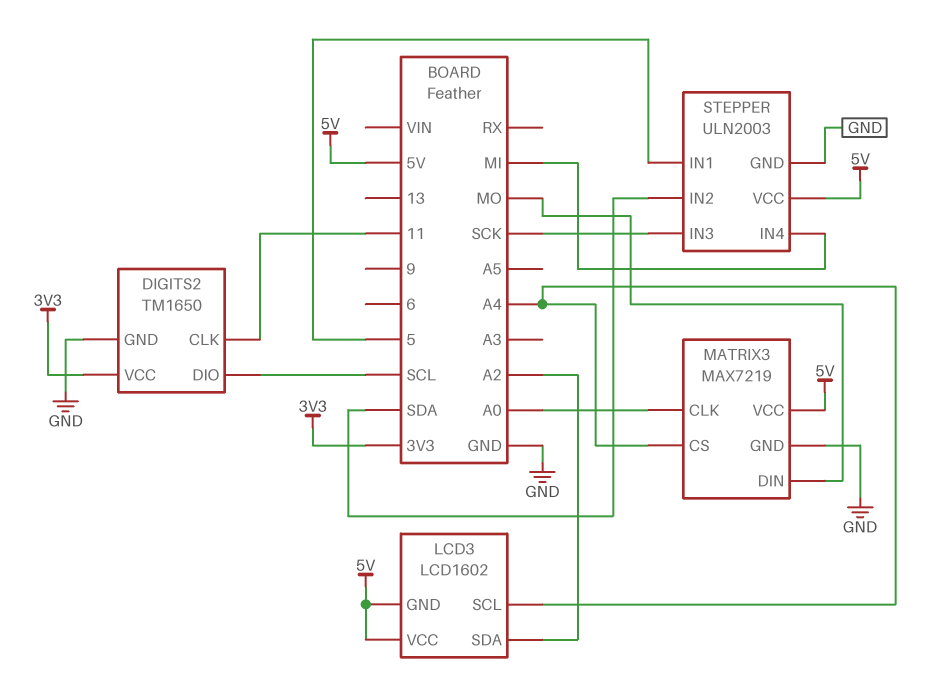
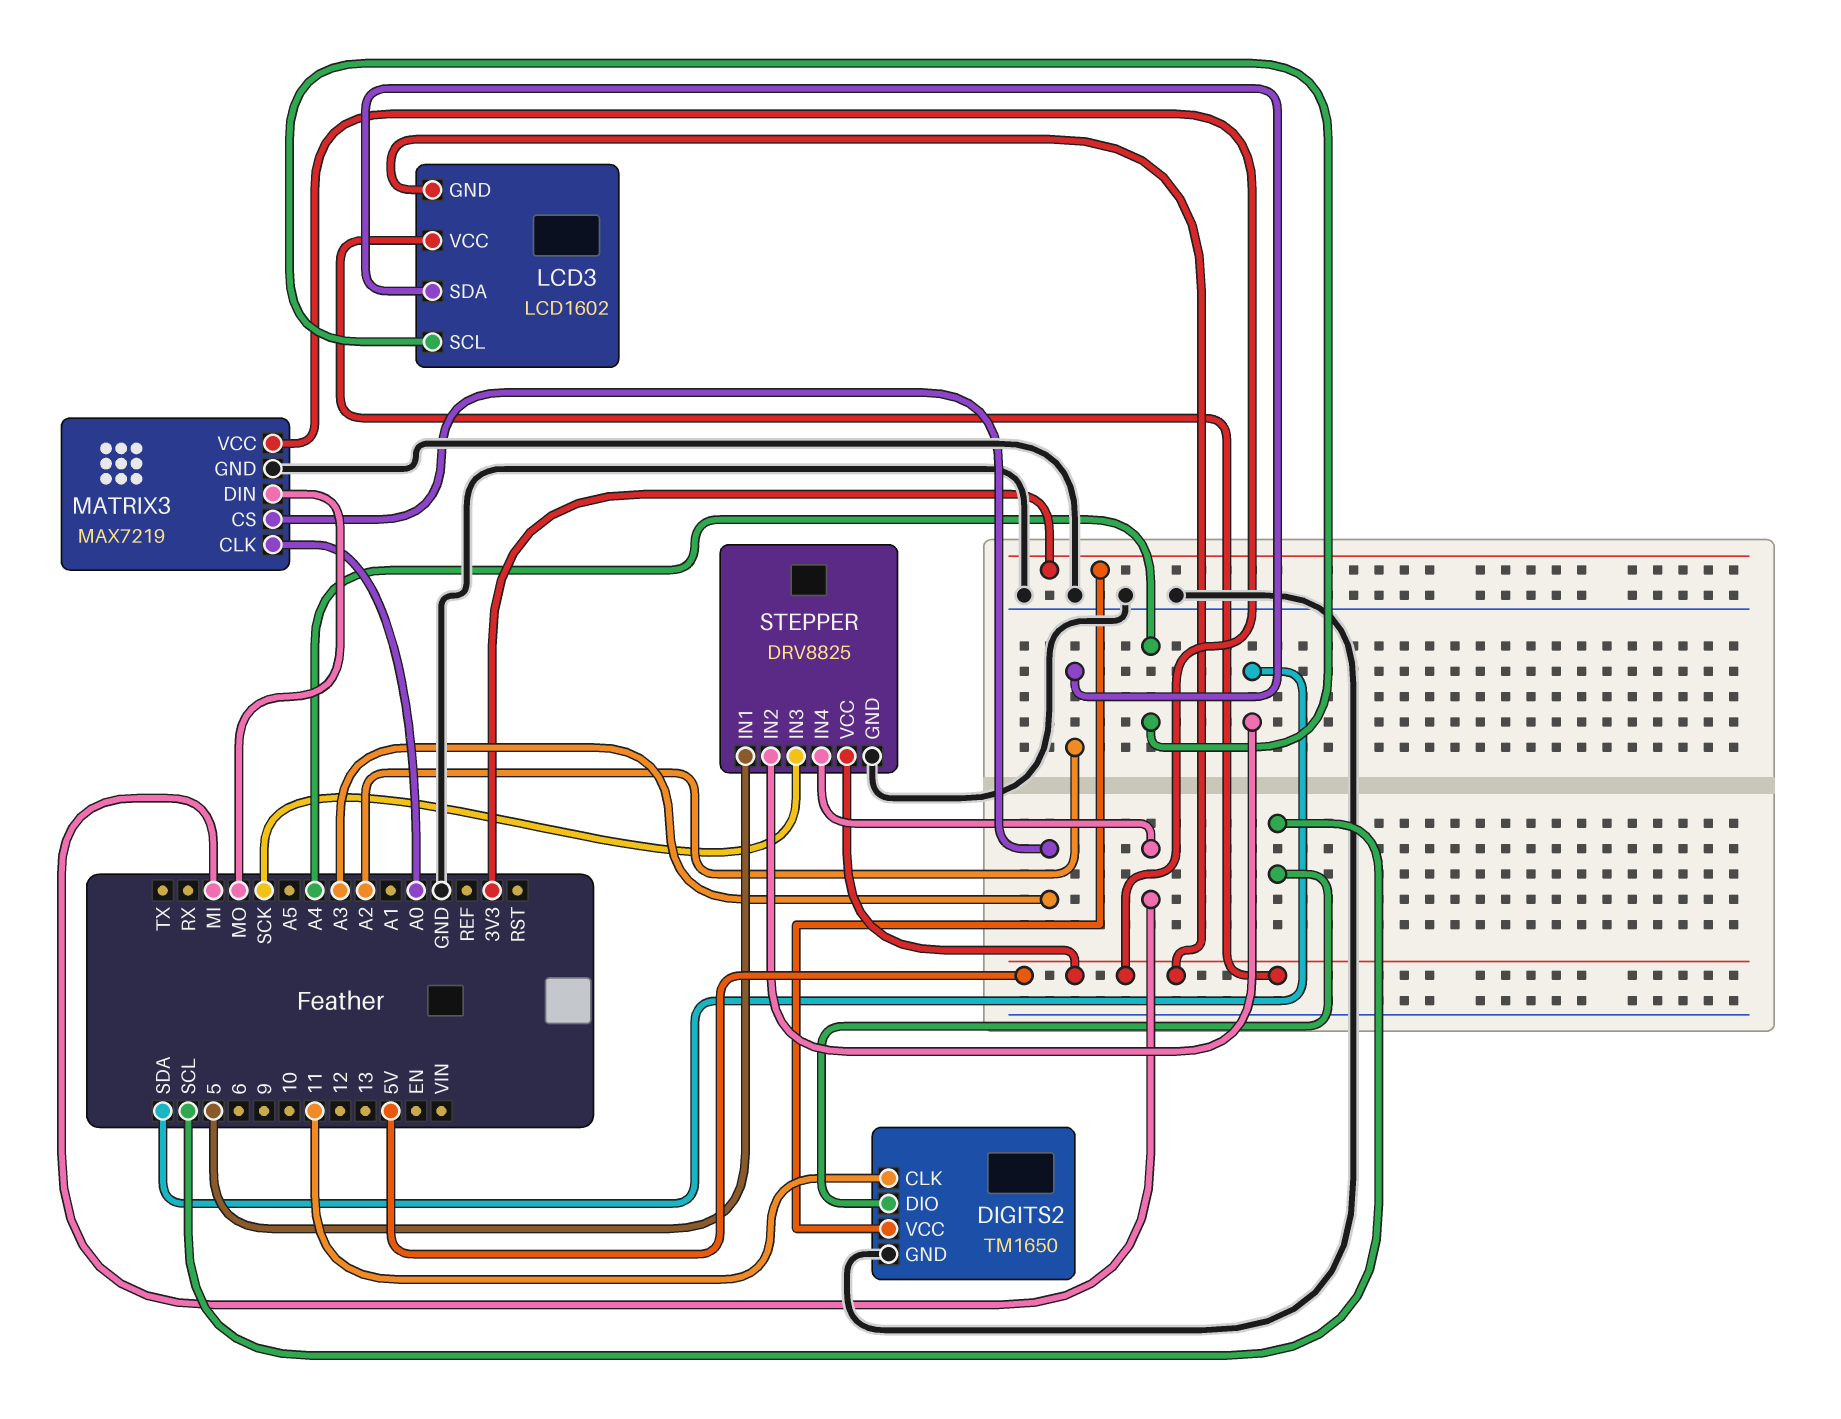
MATRIX3 pin CS: A4 -> A3
STEPPER: ULN2003 -> DRV8825

